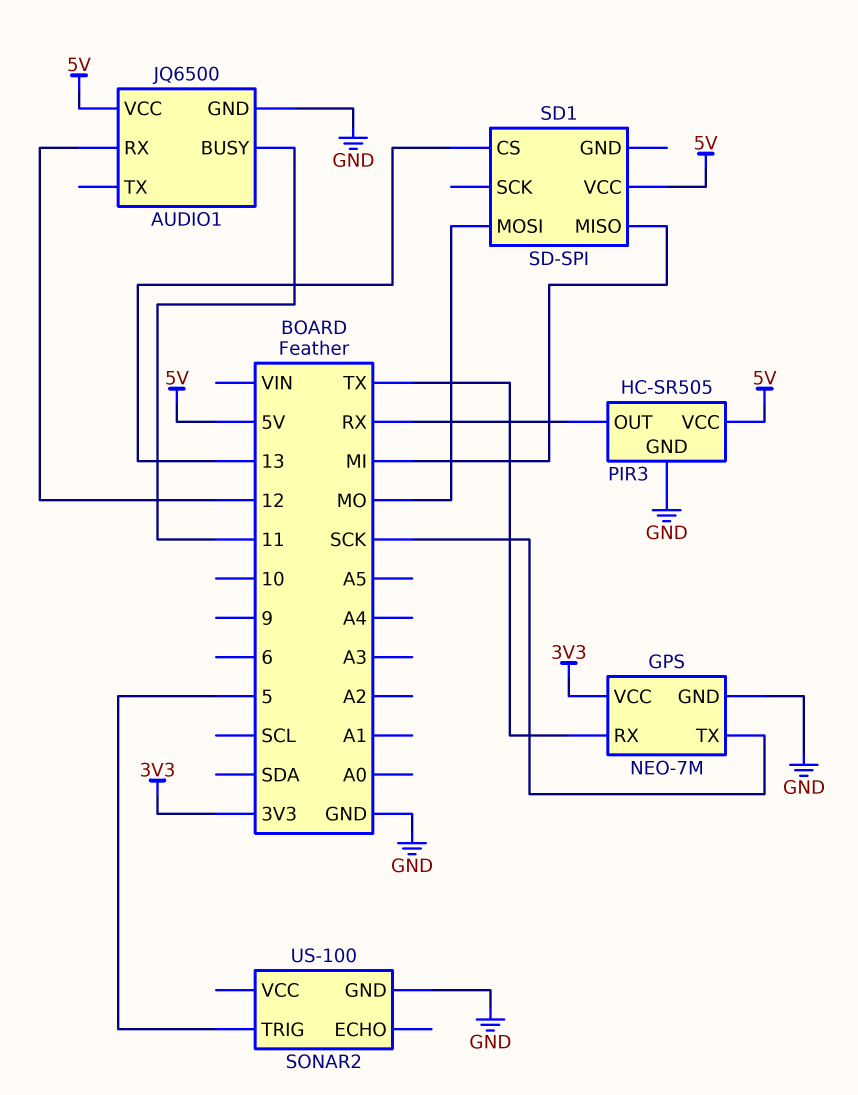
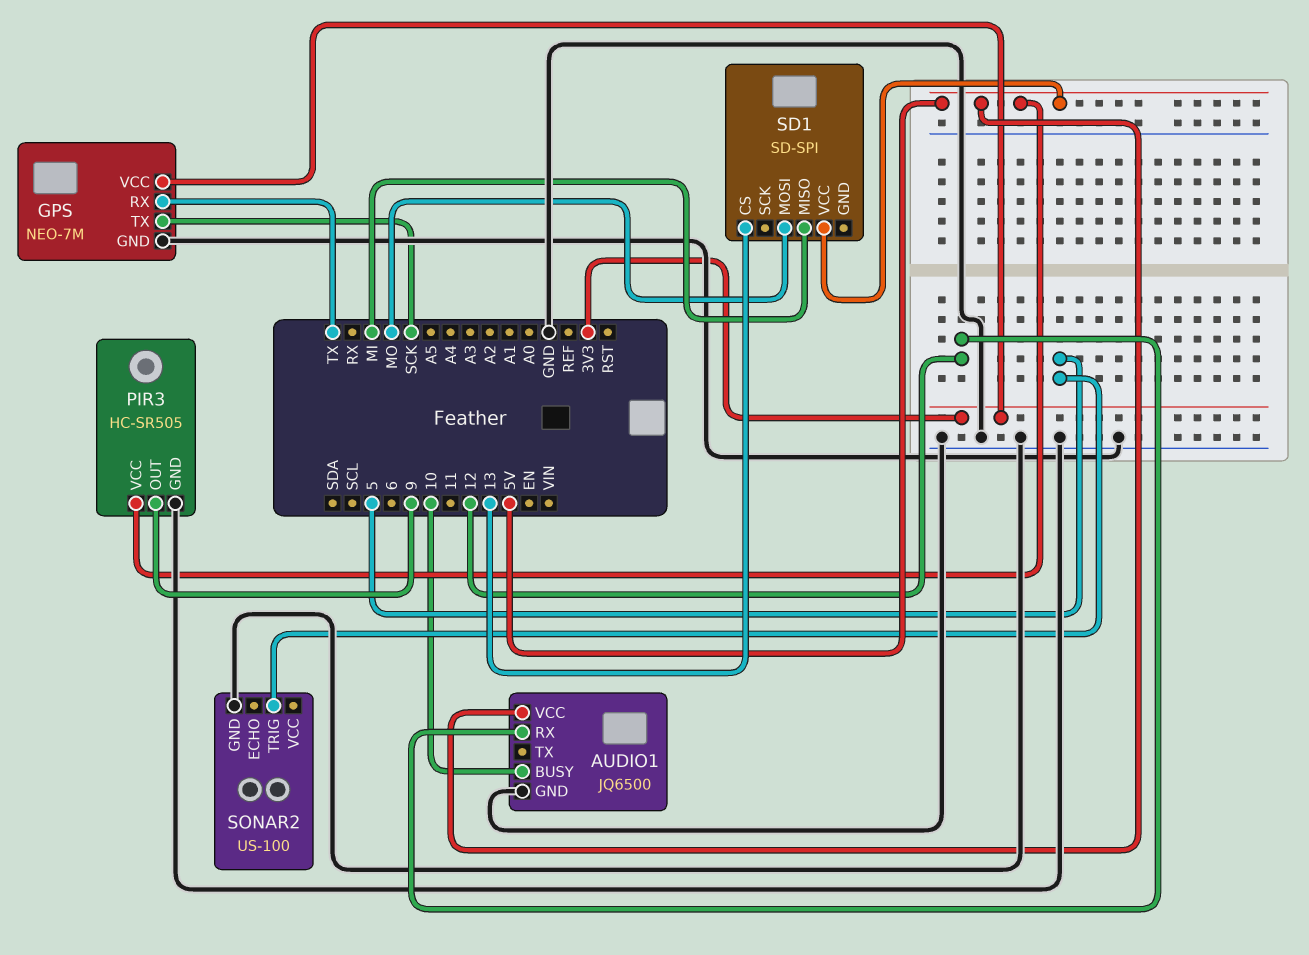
AUDIO1 pin BUSY: 11 -> 10
PIR3 pin OUT: RX -> 9

